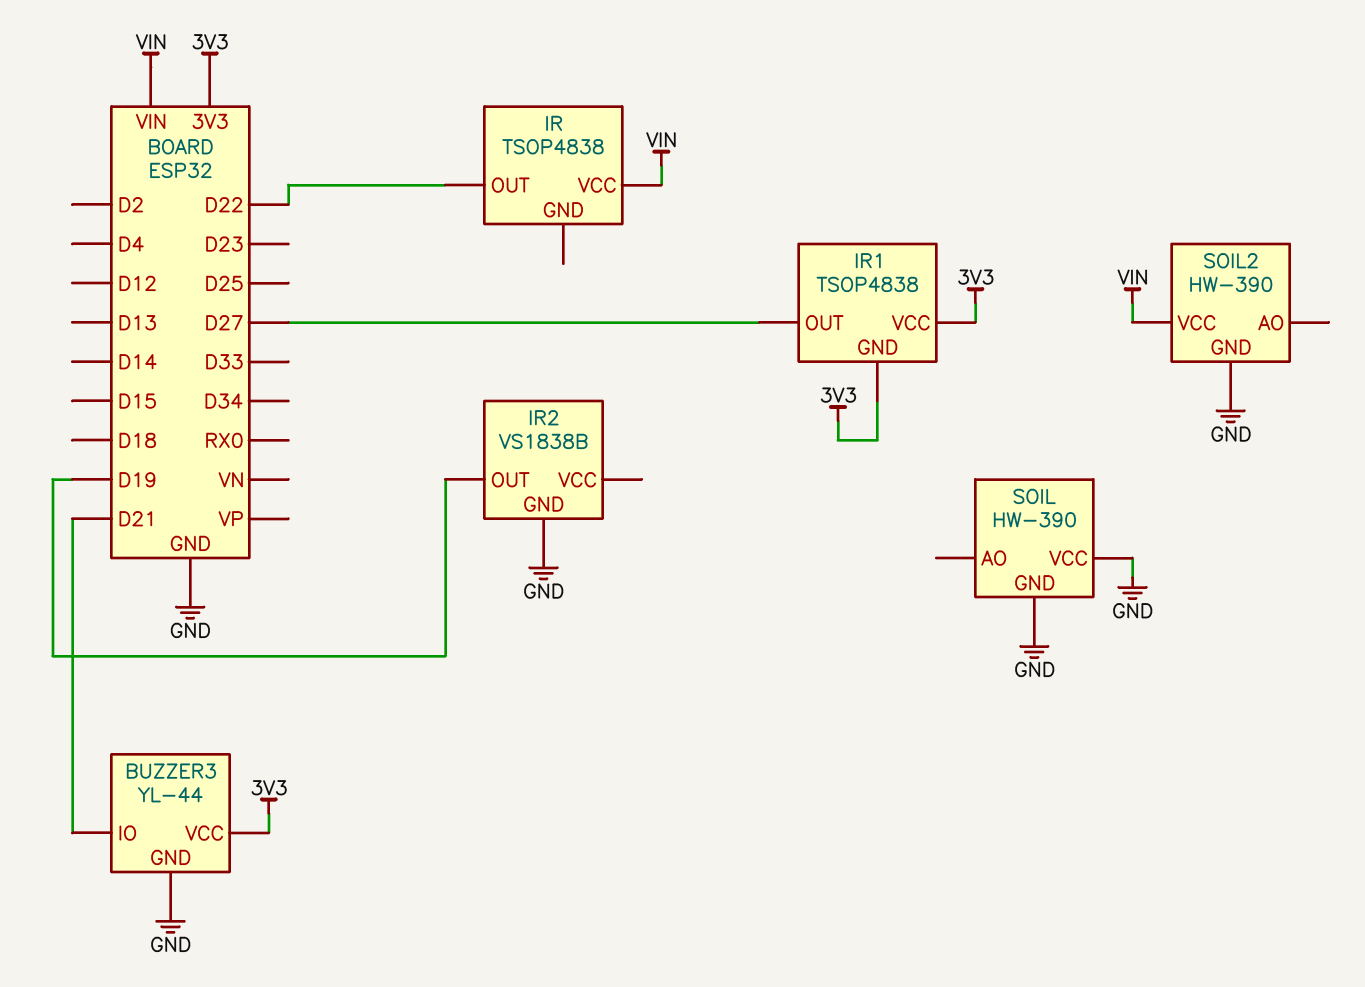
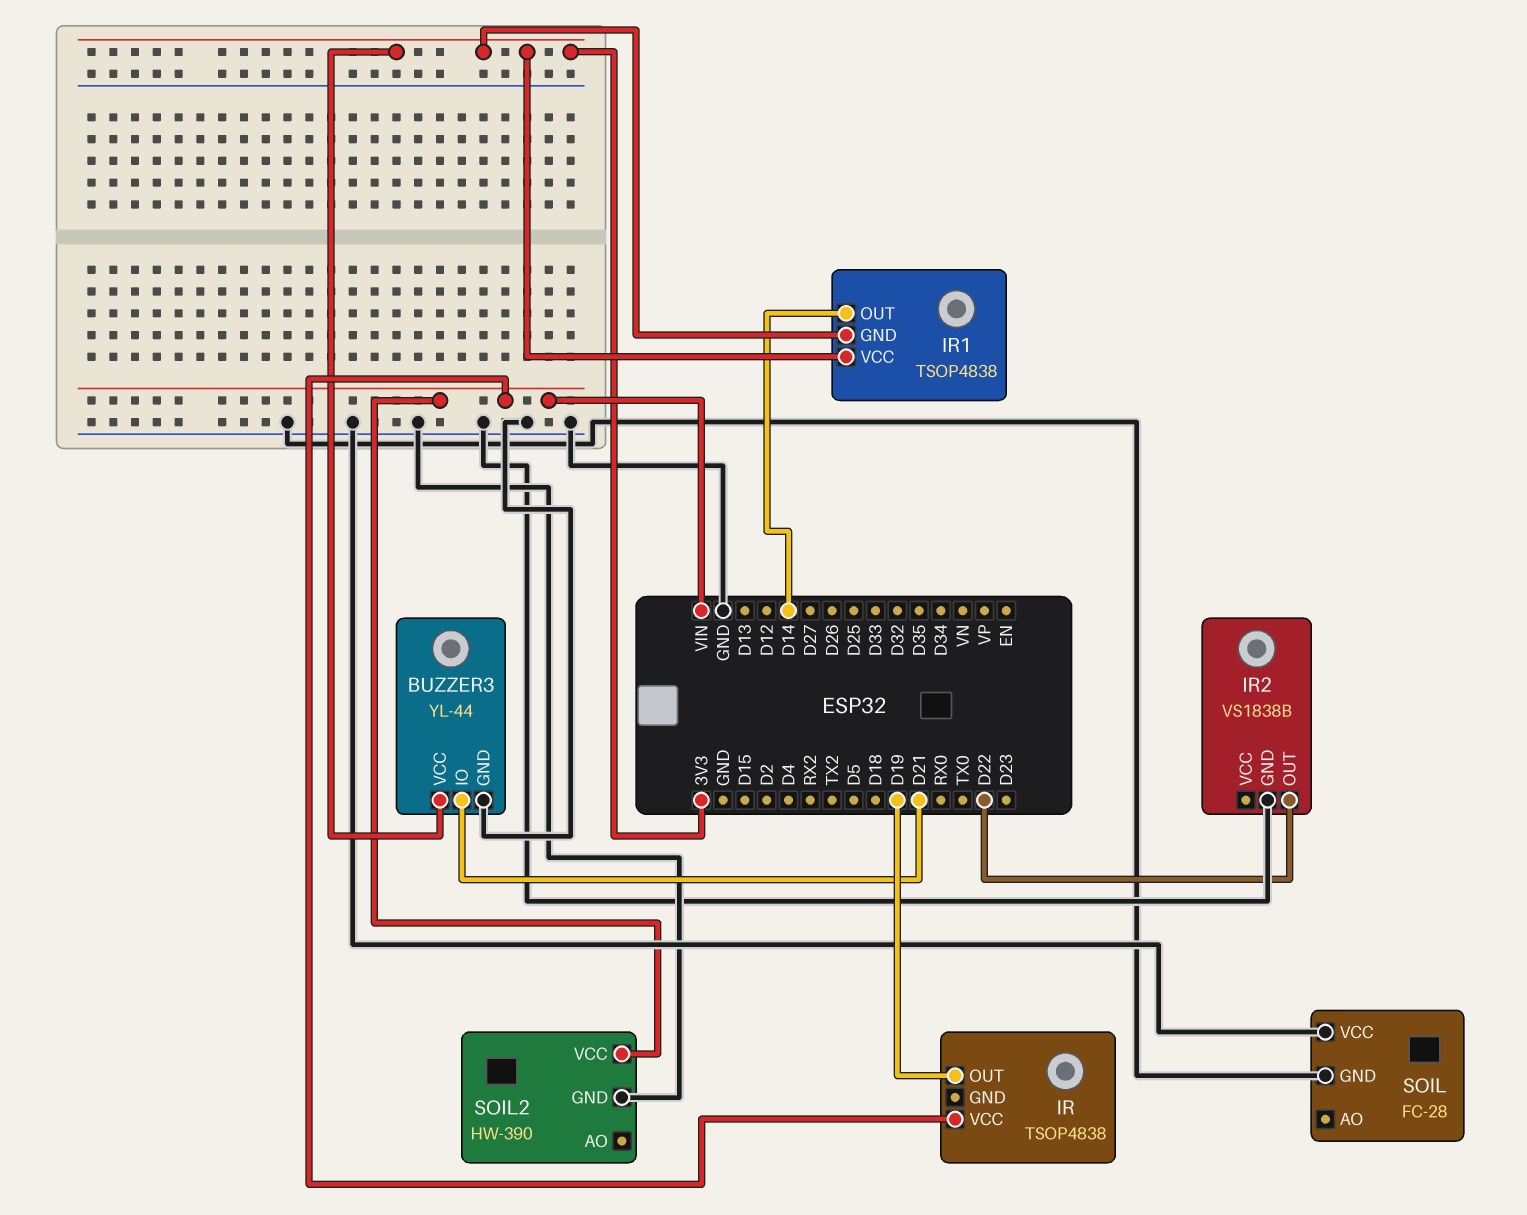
IR pin OUT: D22 -> D19
IR1 pin OUT: D27 -> D14
IR2 pin OUT: D19 -> D22
SOIL: HW-390 -> FC-28

